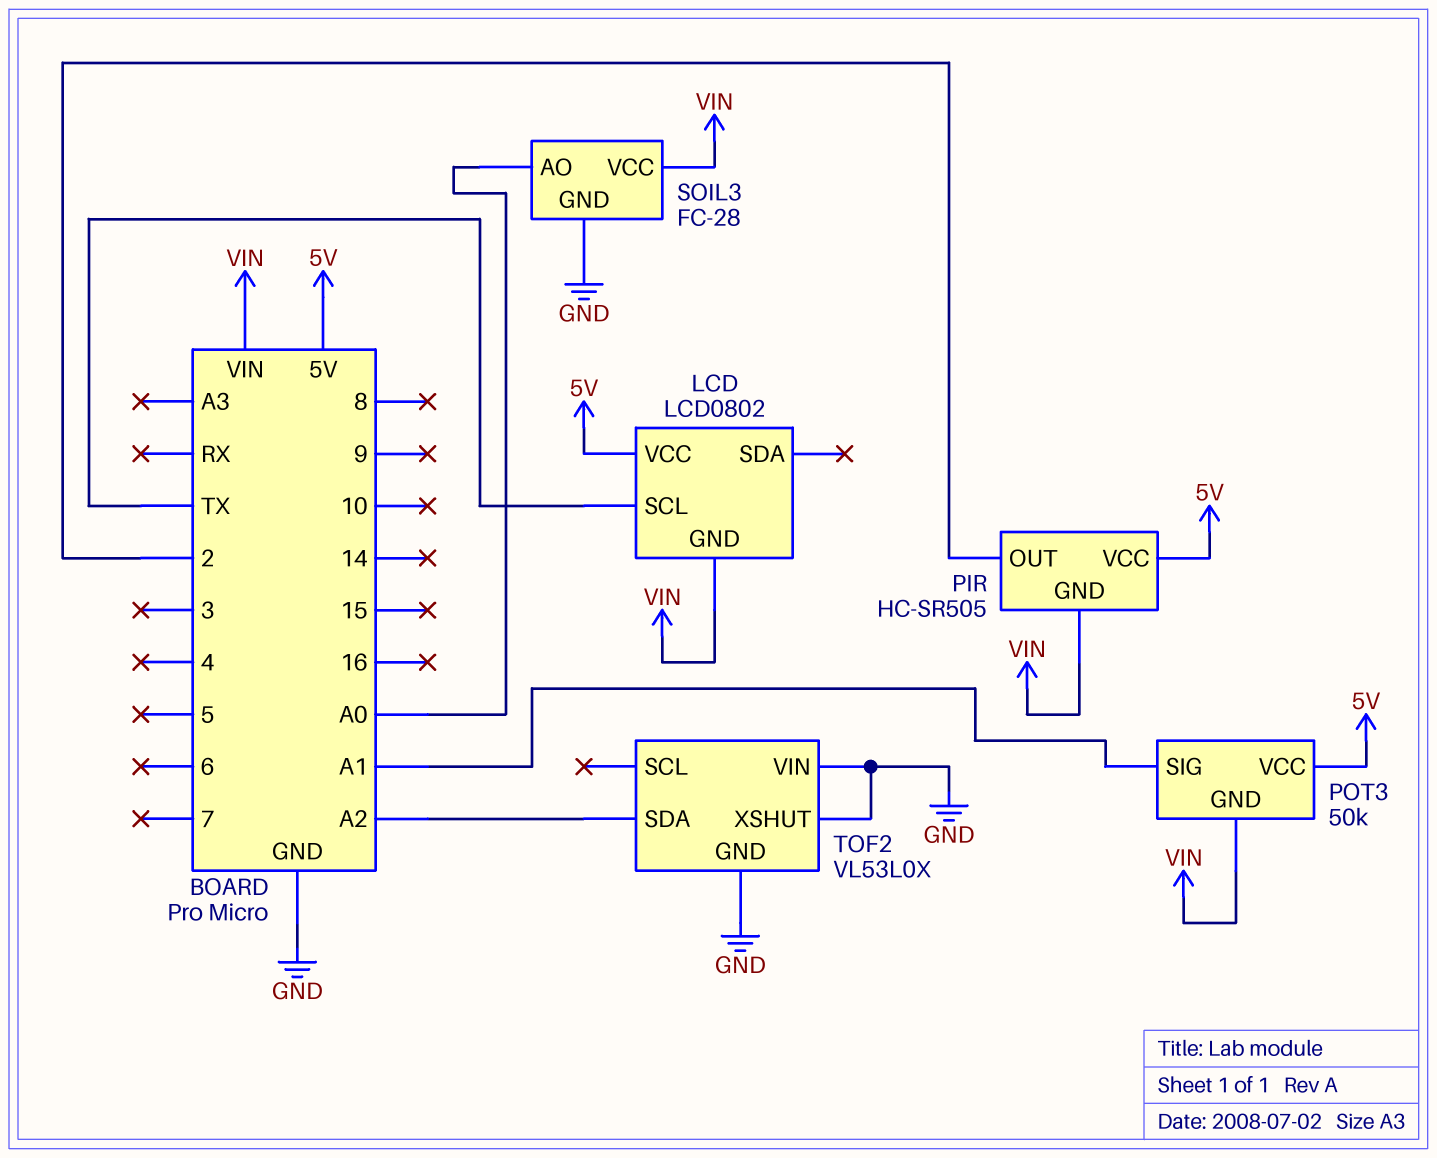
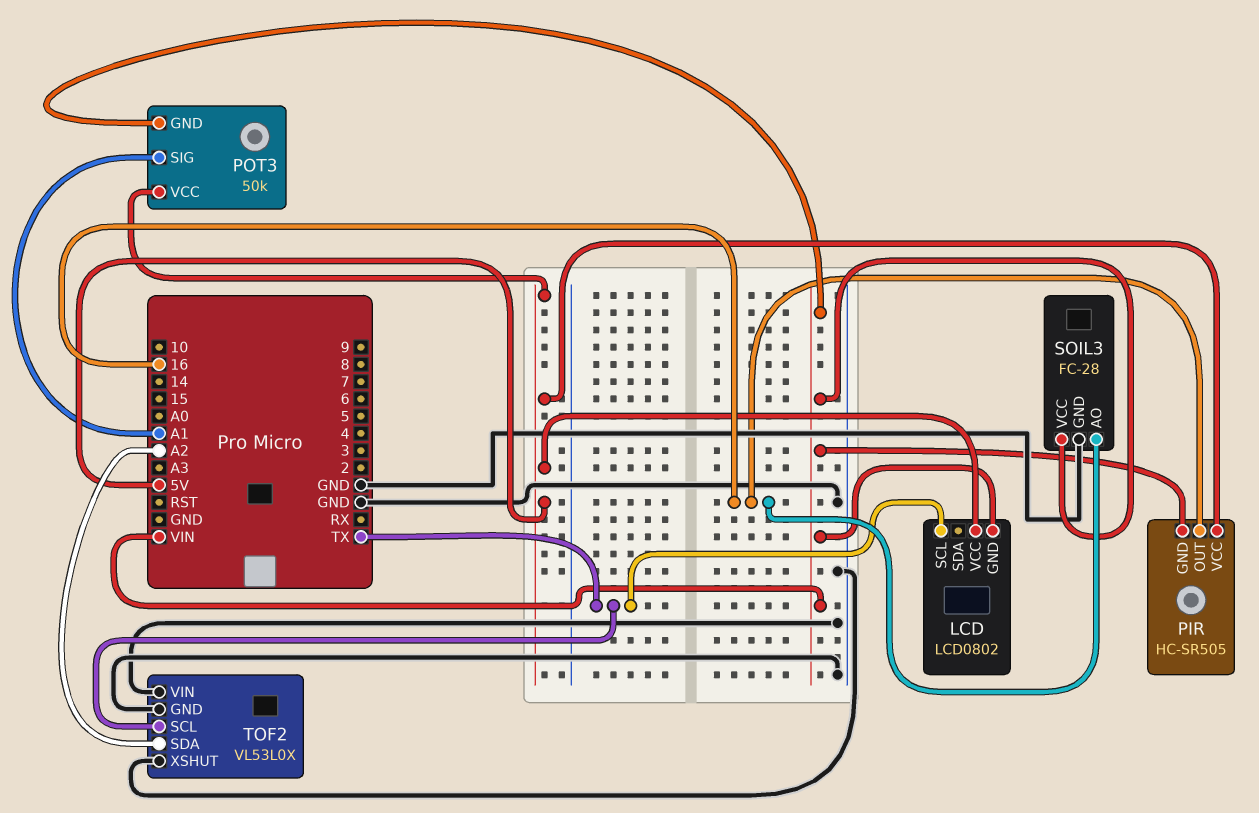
PIR pin OUT: 2 -> 16
SOIL3 pin AO: A0 -> 16
TOF2 pin SCL: none -> TX

